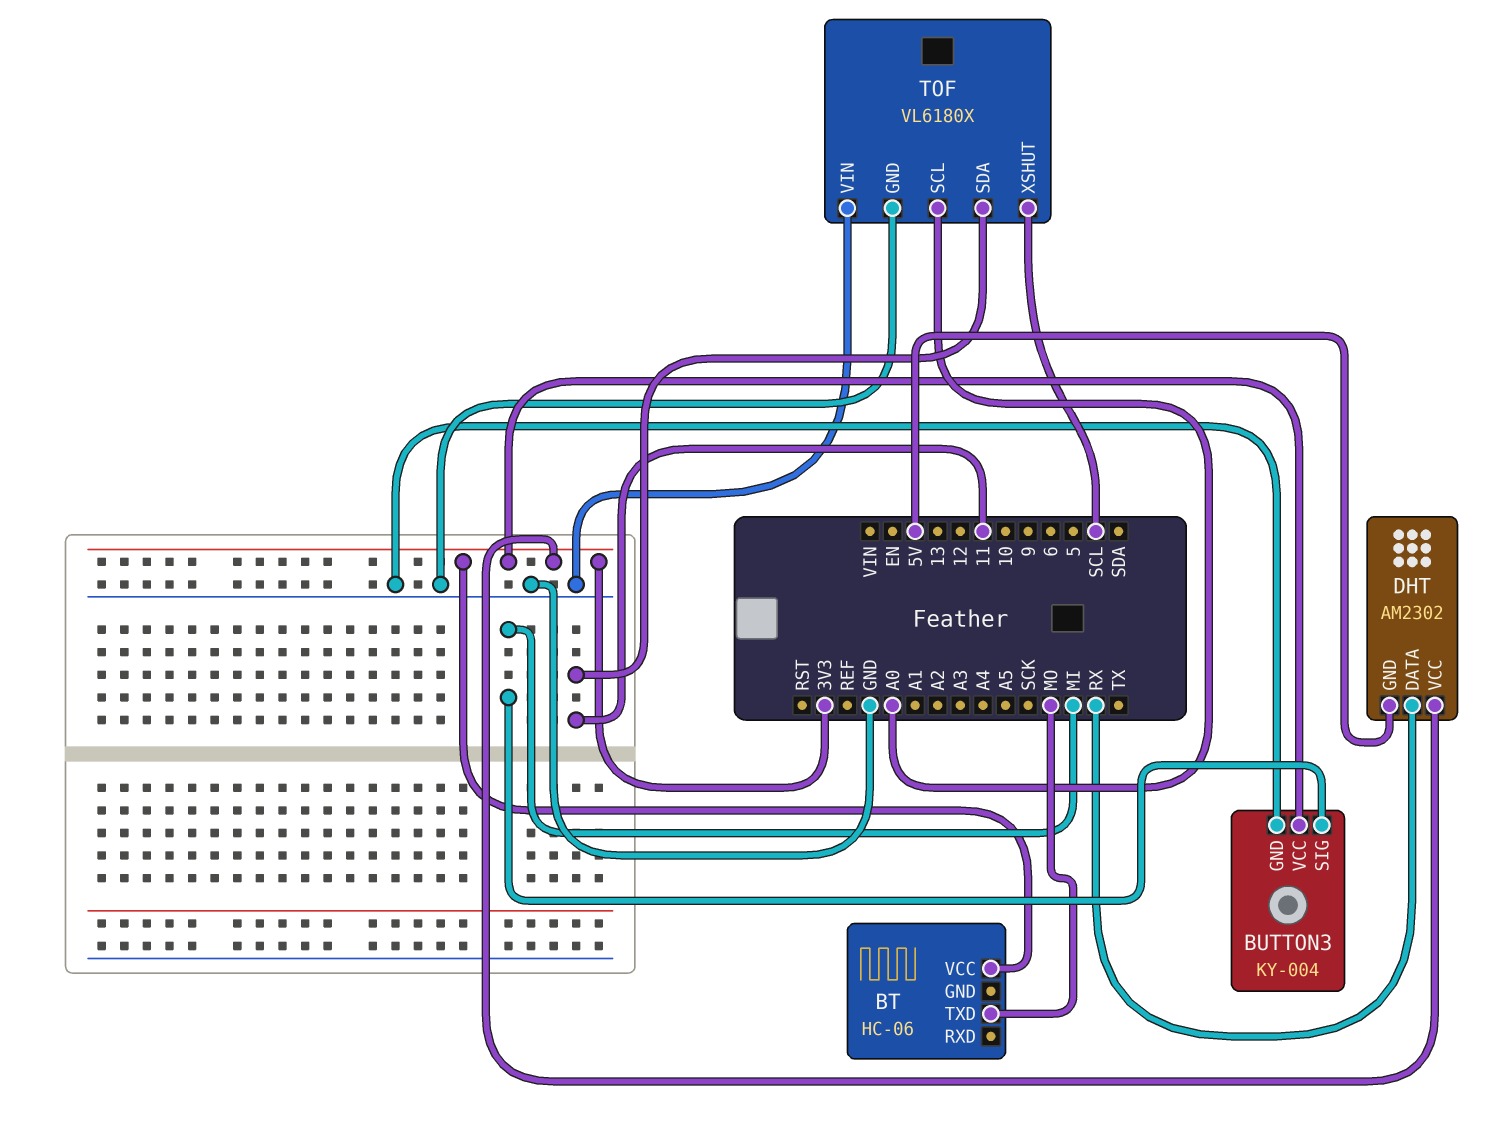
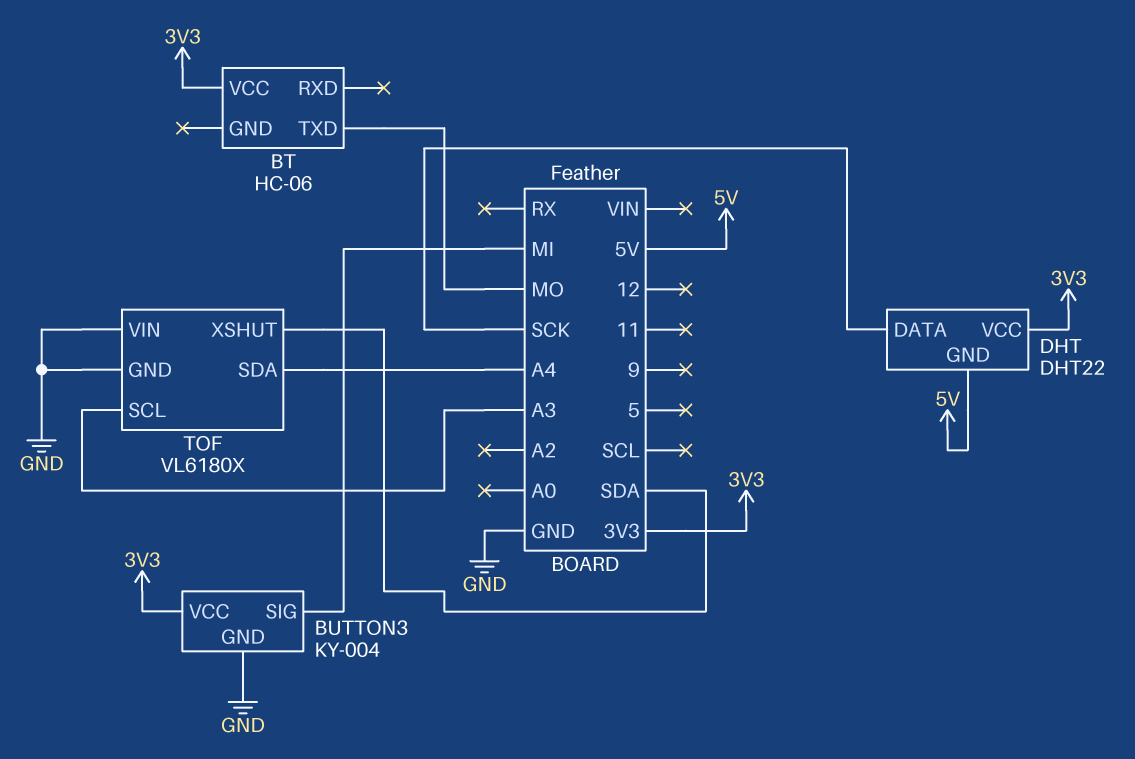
DHT: AM2302 -> DHT22
DHT pin DATA: RX -> SCK
TOF pin SCL: A0 -> A3
TOF pin SDA: 11 -> A4
TOF pin XSHUT: SCL -> SDA

